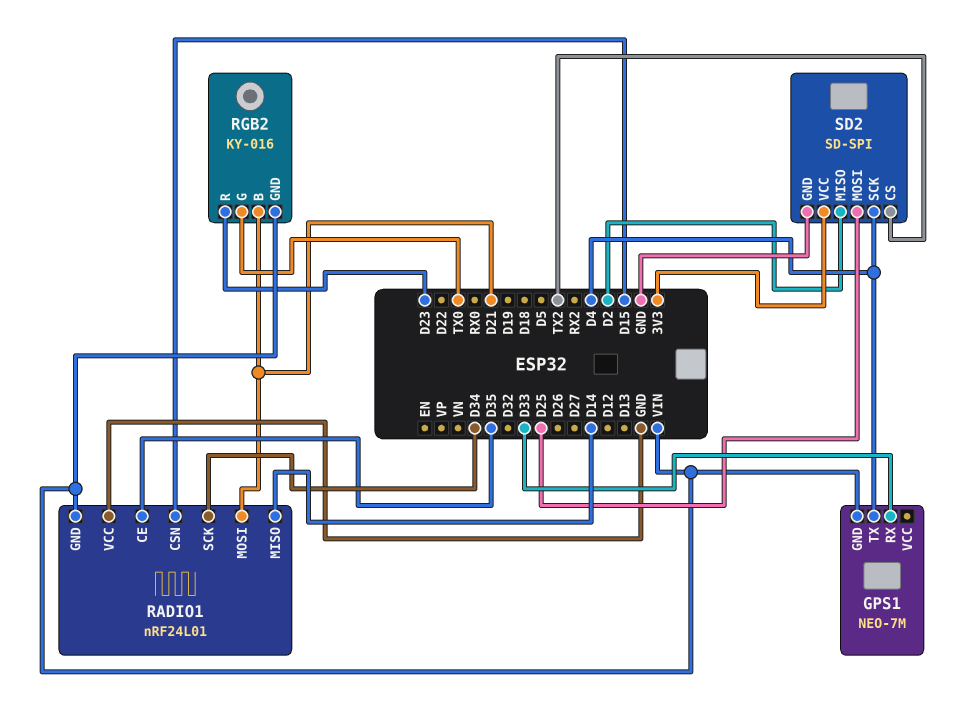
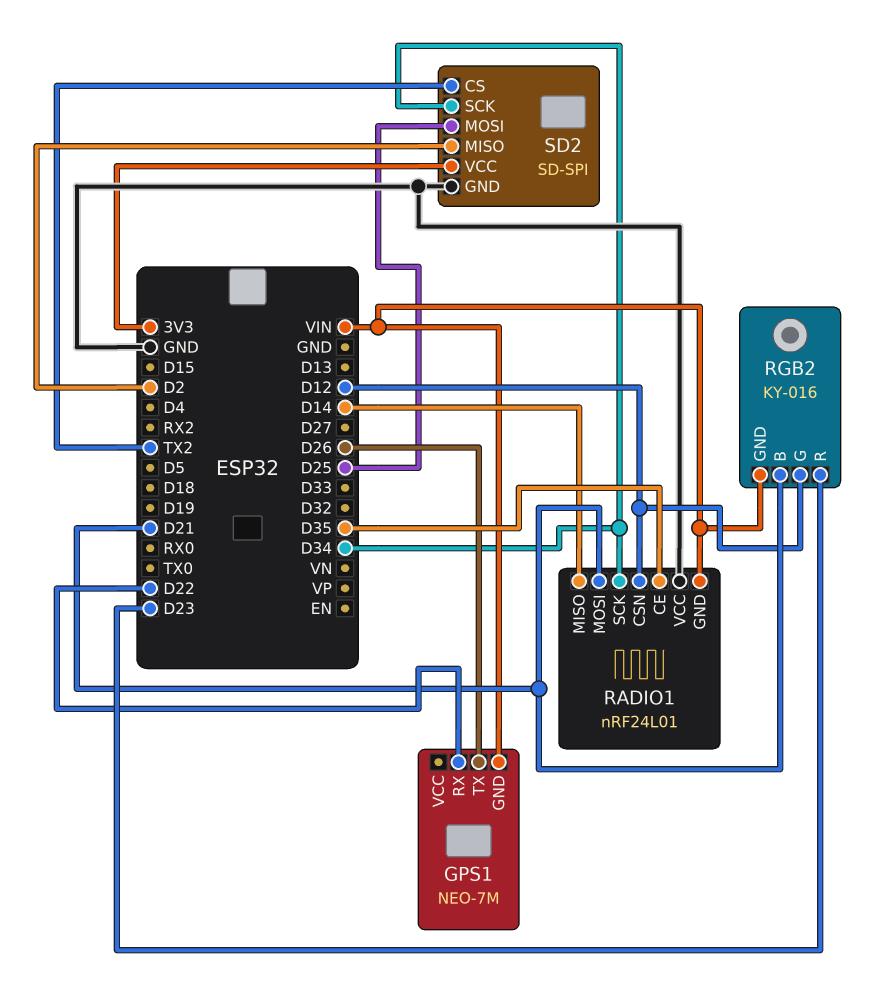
GPS1 pin RX: D33 -> D22
GPS1 pin TX: D4 -> D26
RADIO1 pin CSN: D15 -> D12
RGB2 pin G: TX0 -> D12
SD2 pin SCK: D4 -> D34

